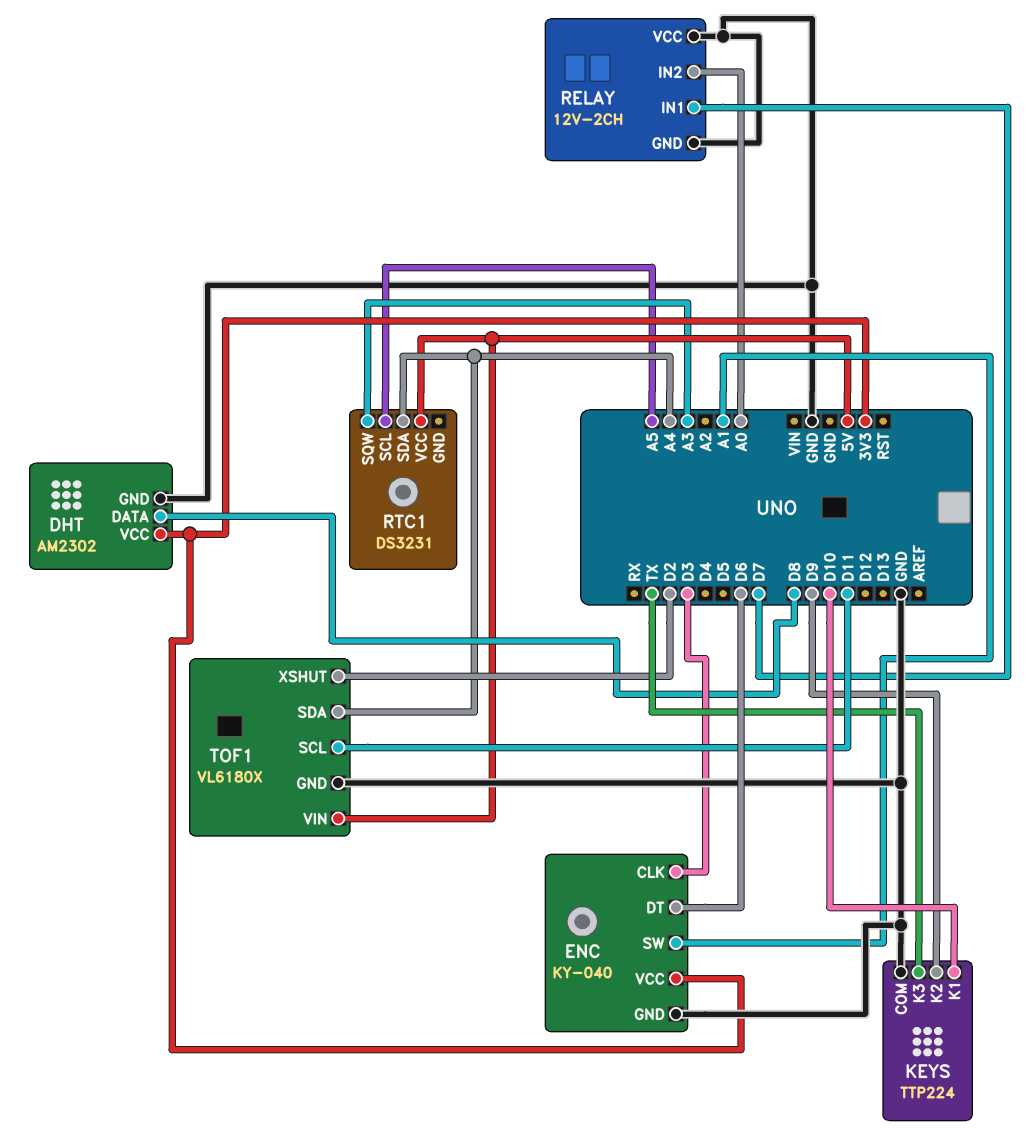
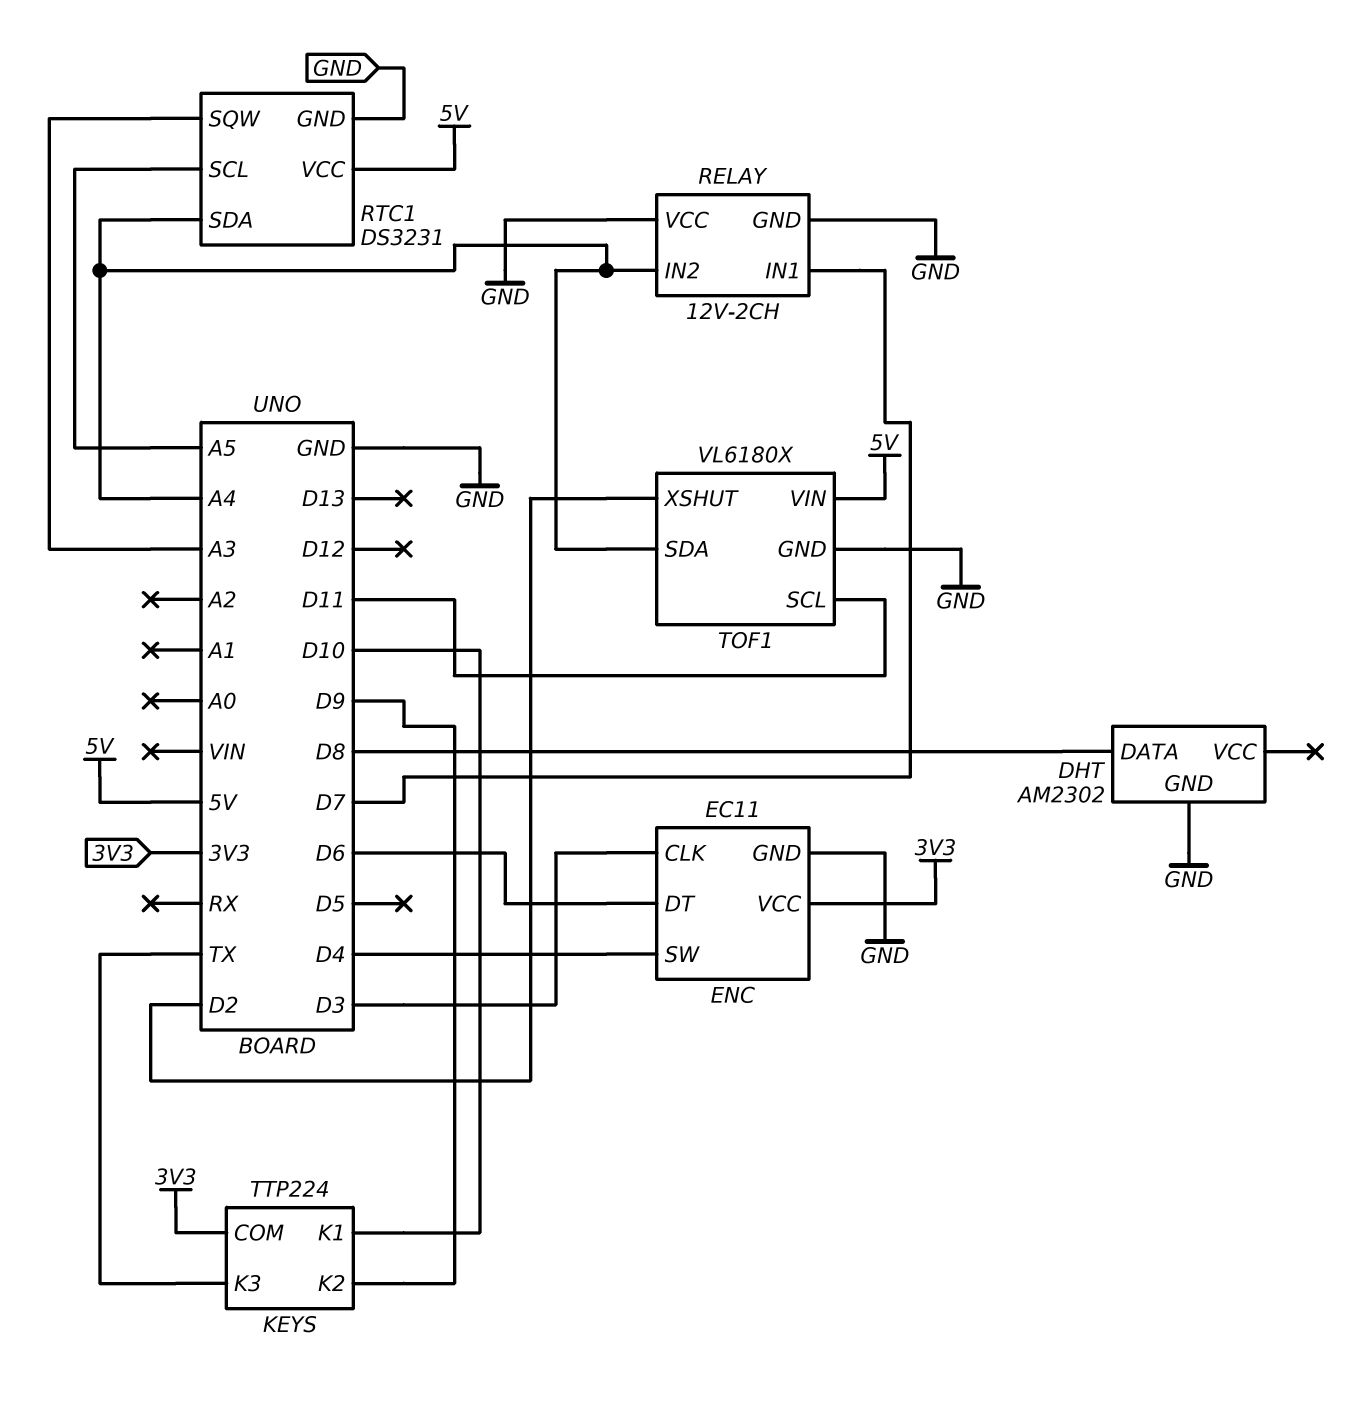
DHT pin VCC: 3V3 -> none
ENC: KY-040 -> EC11
ENC pin SW: A1 -> D4
KEYS pin COM: GND -> 3V3
RELAY pin IN2: A0 -> A4
RTC1 pin GND: none -> GND

